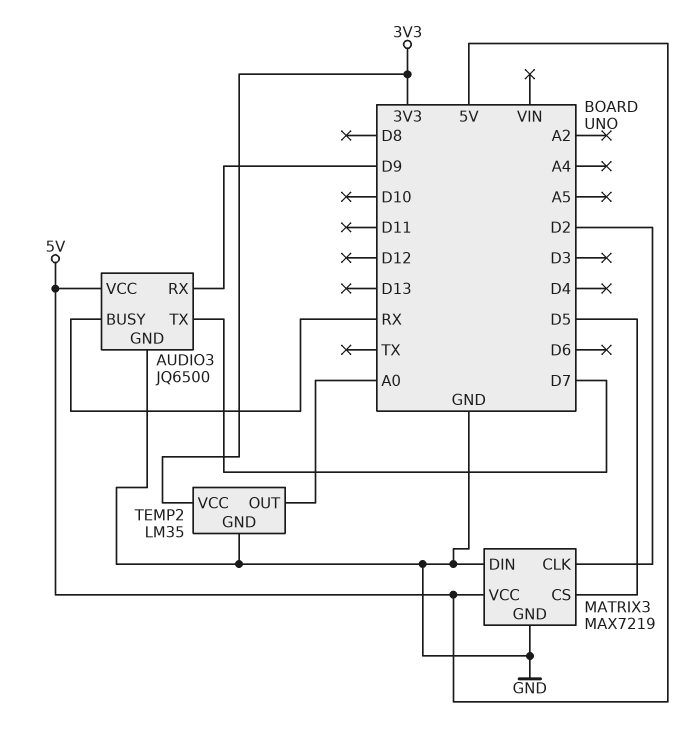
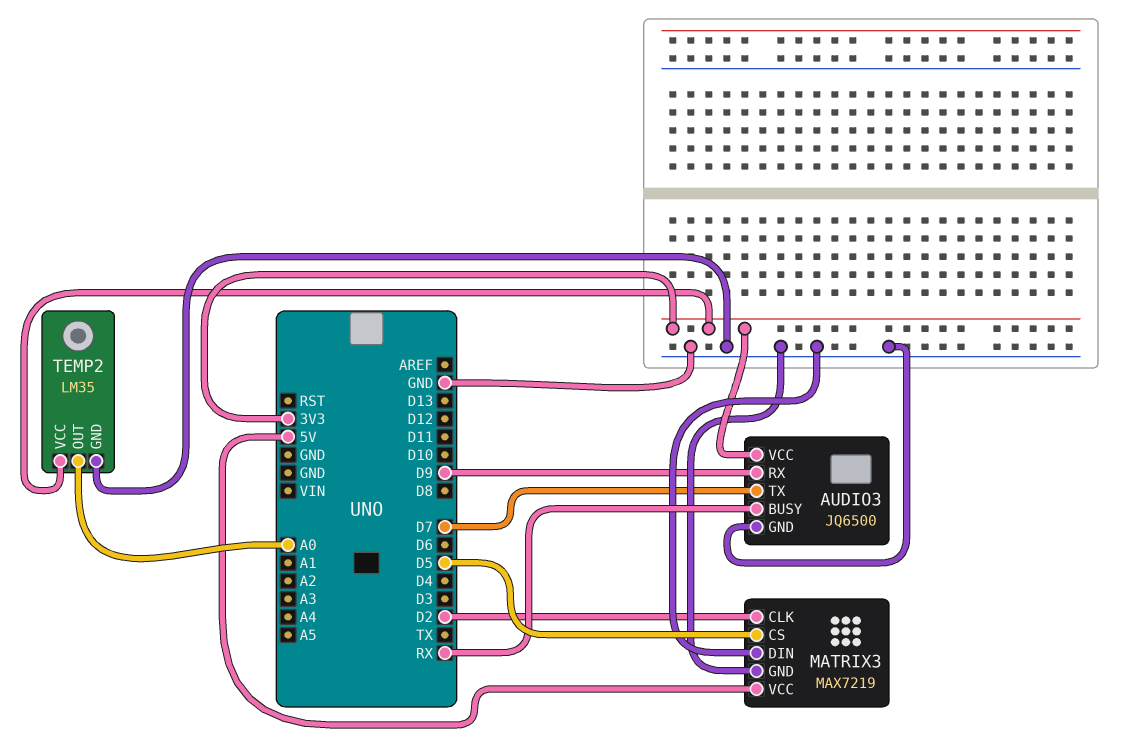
AUDIO3 pin VCC: 5V -> 3V3

